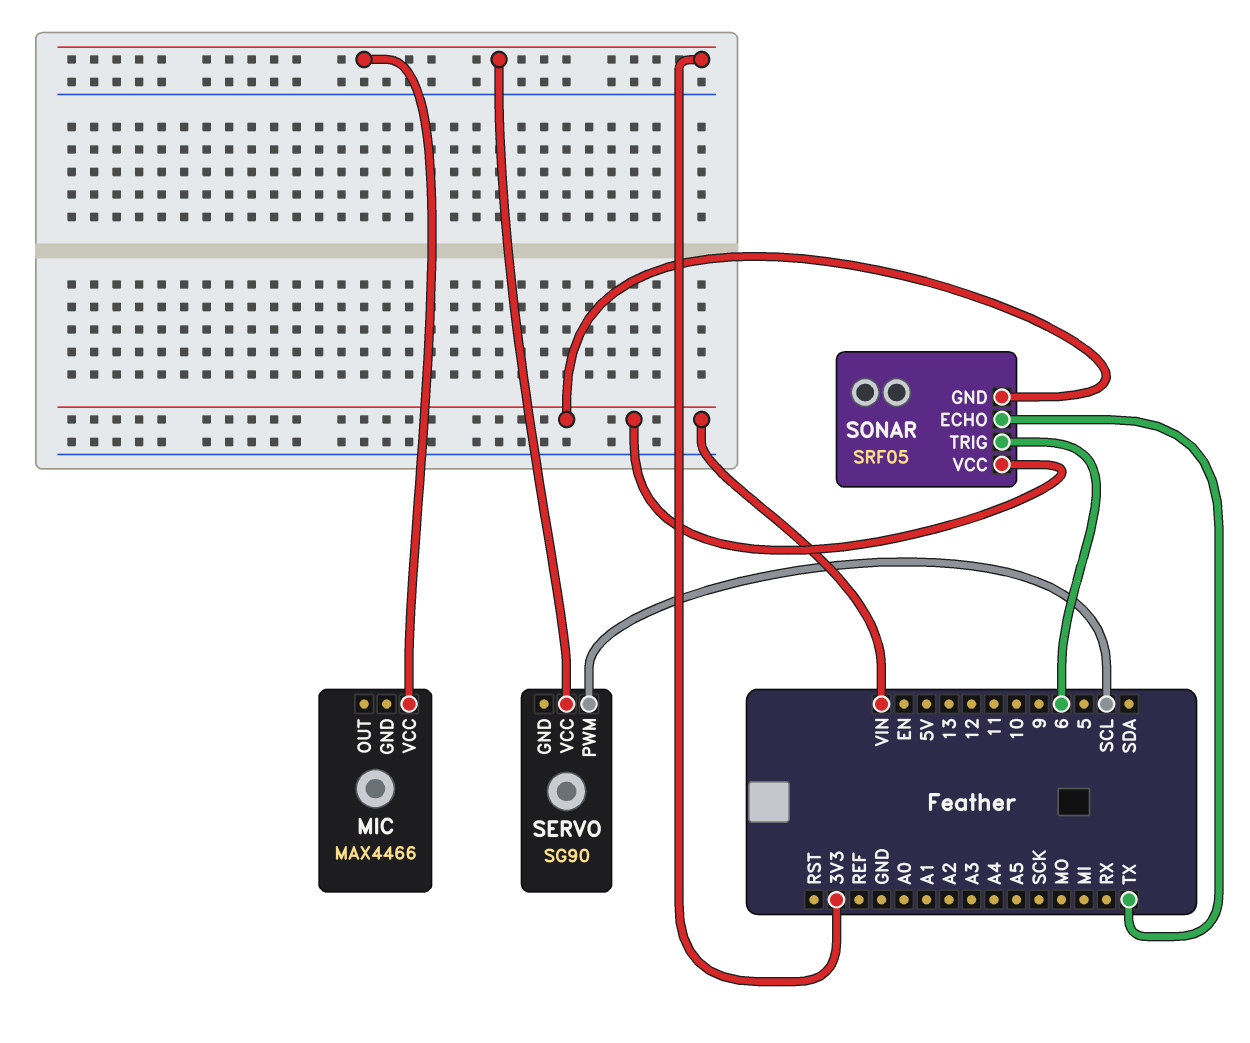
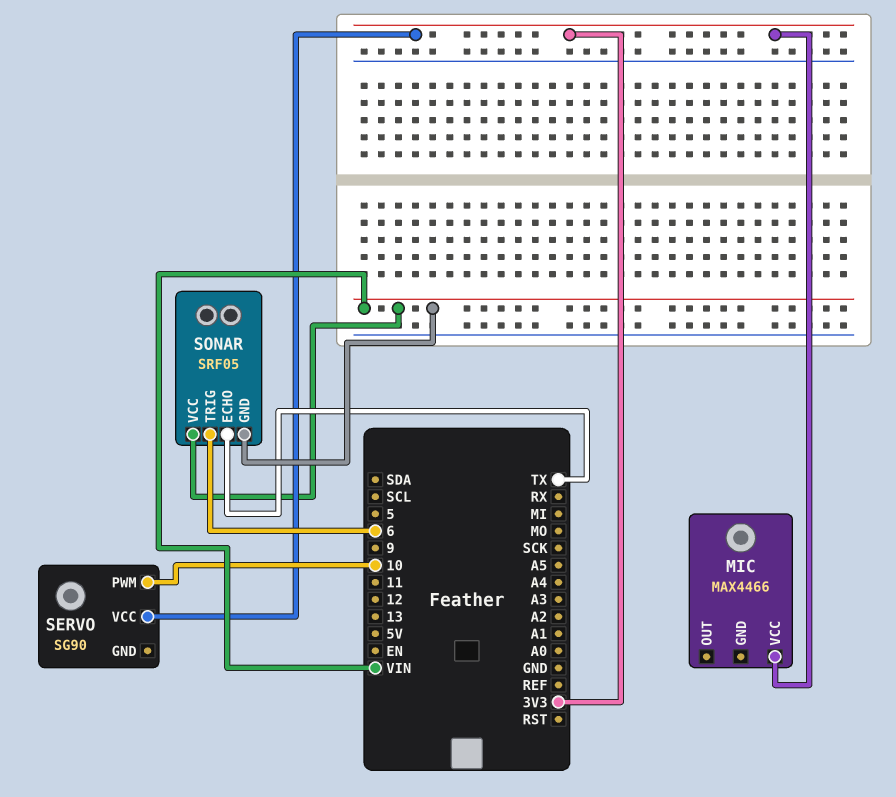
SERVO pin PWM: SCL -> 10

